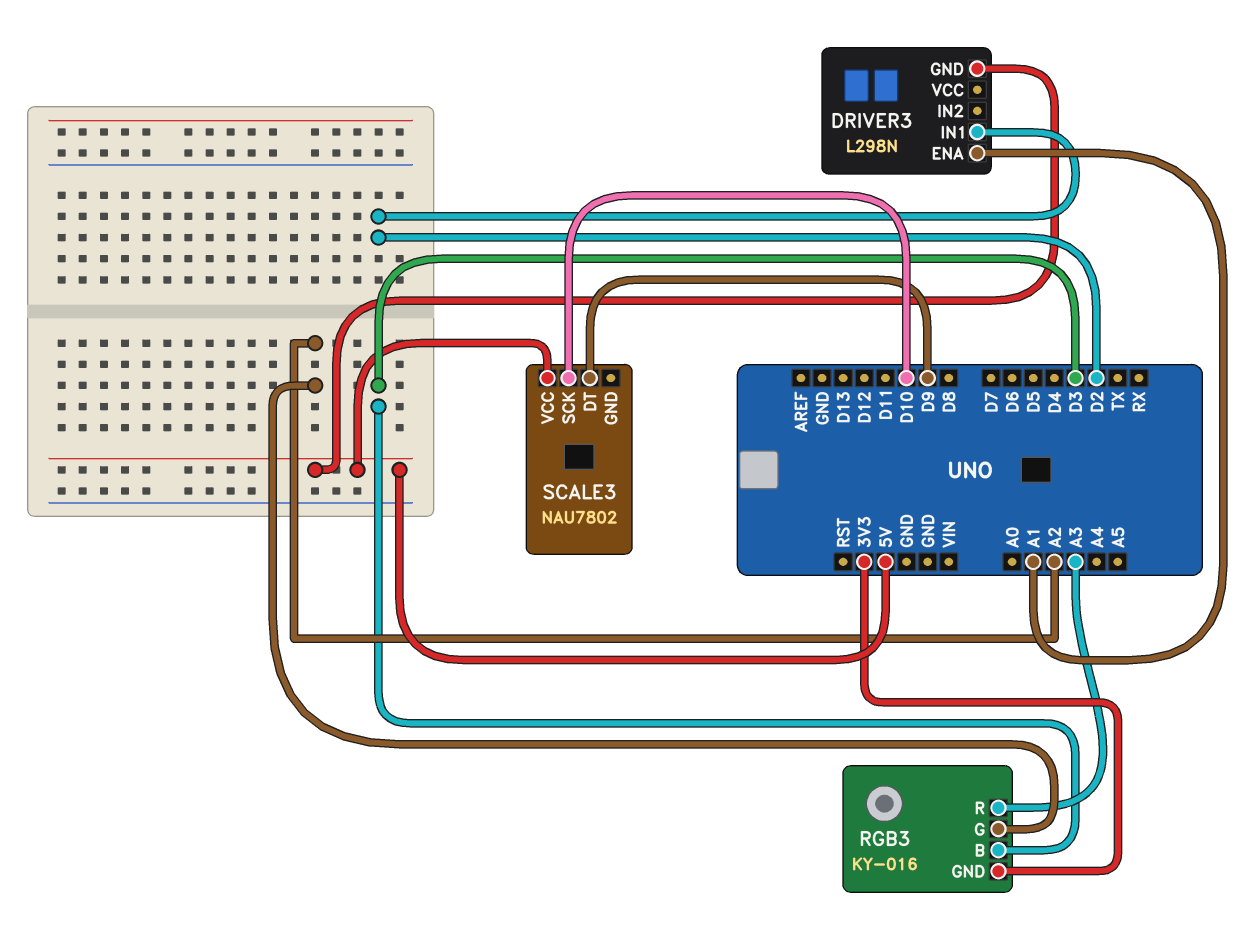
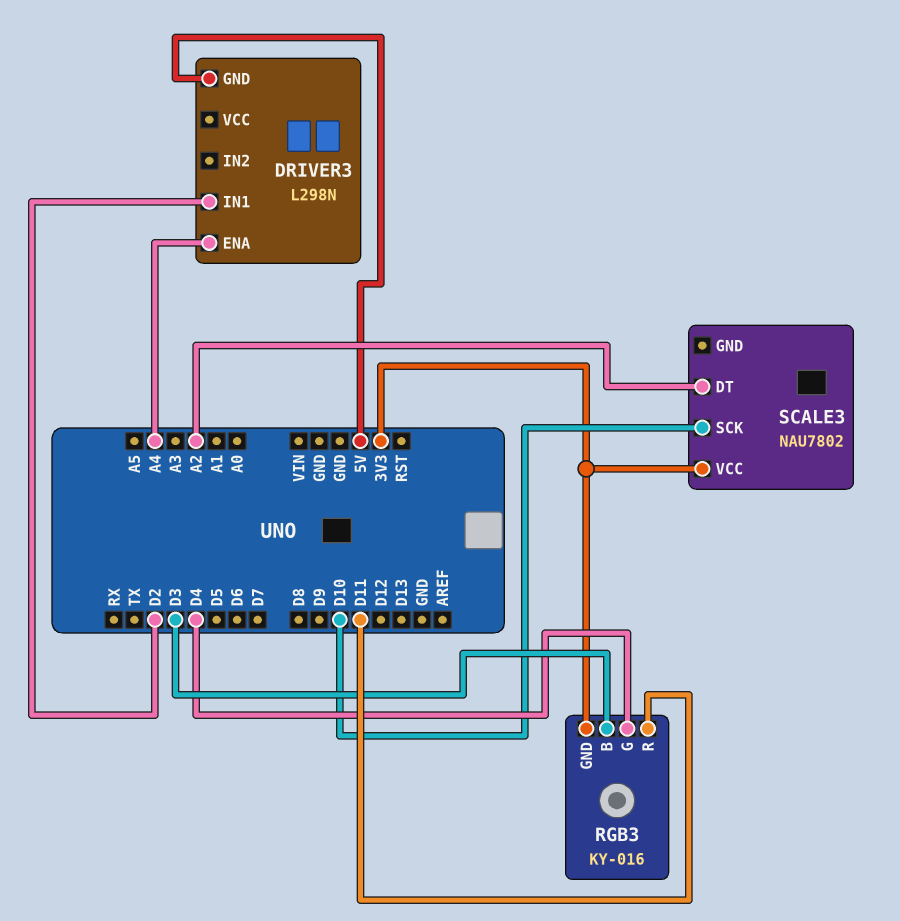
DRIVER3 pin ENA: A1 -> A4
RGB3 pin G: A2 -> D4
RGB3 pin R: A3 -> D11
SCALE3 pin DT: D9 -> A2
SCALE3 pin VCC: 5V -> 3V3

